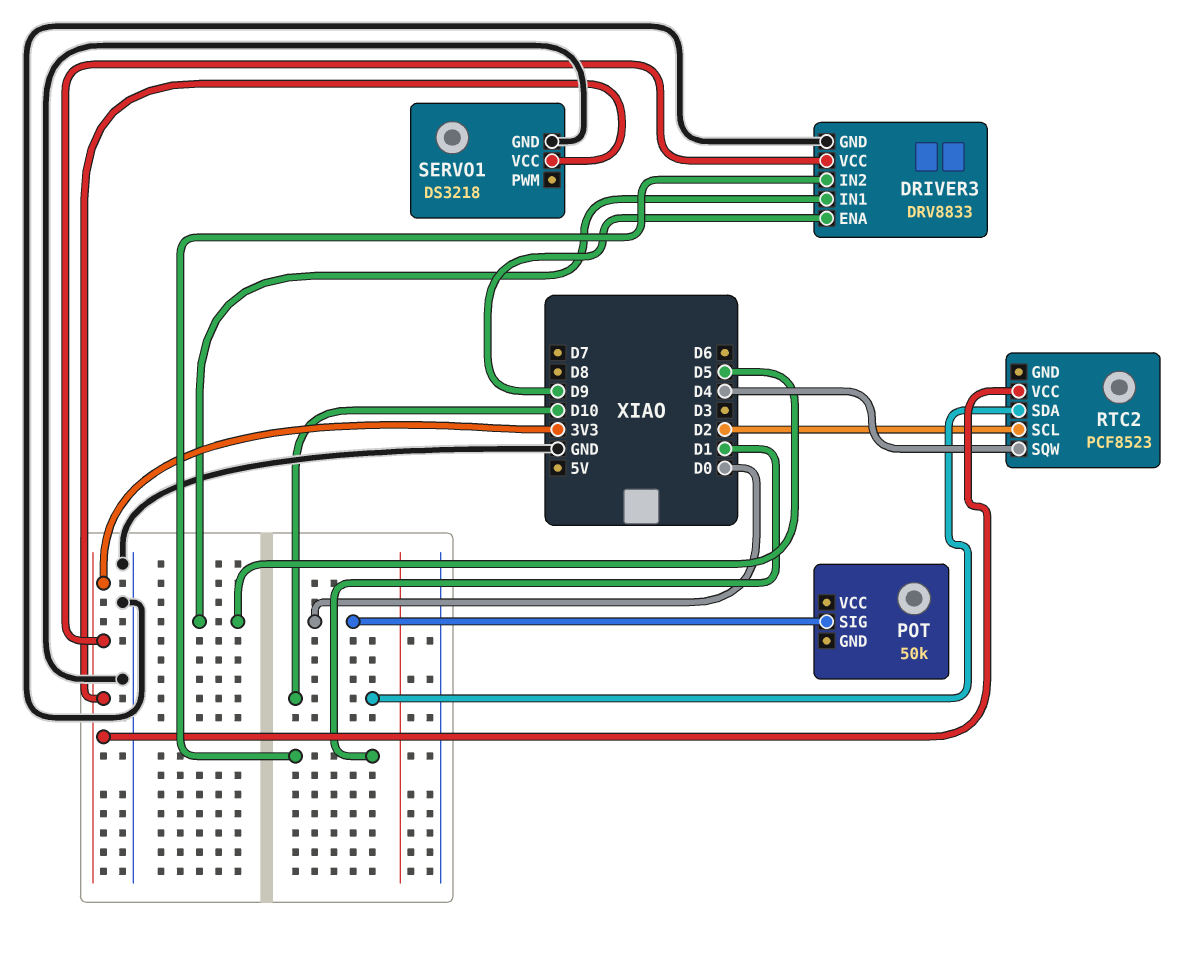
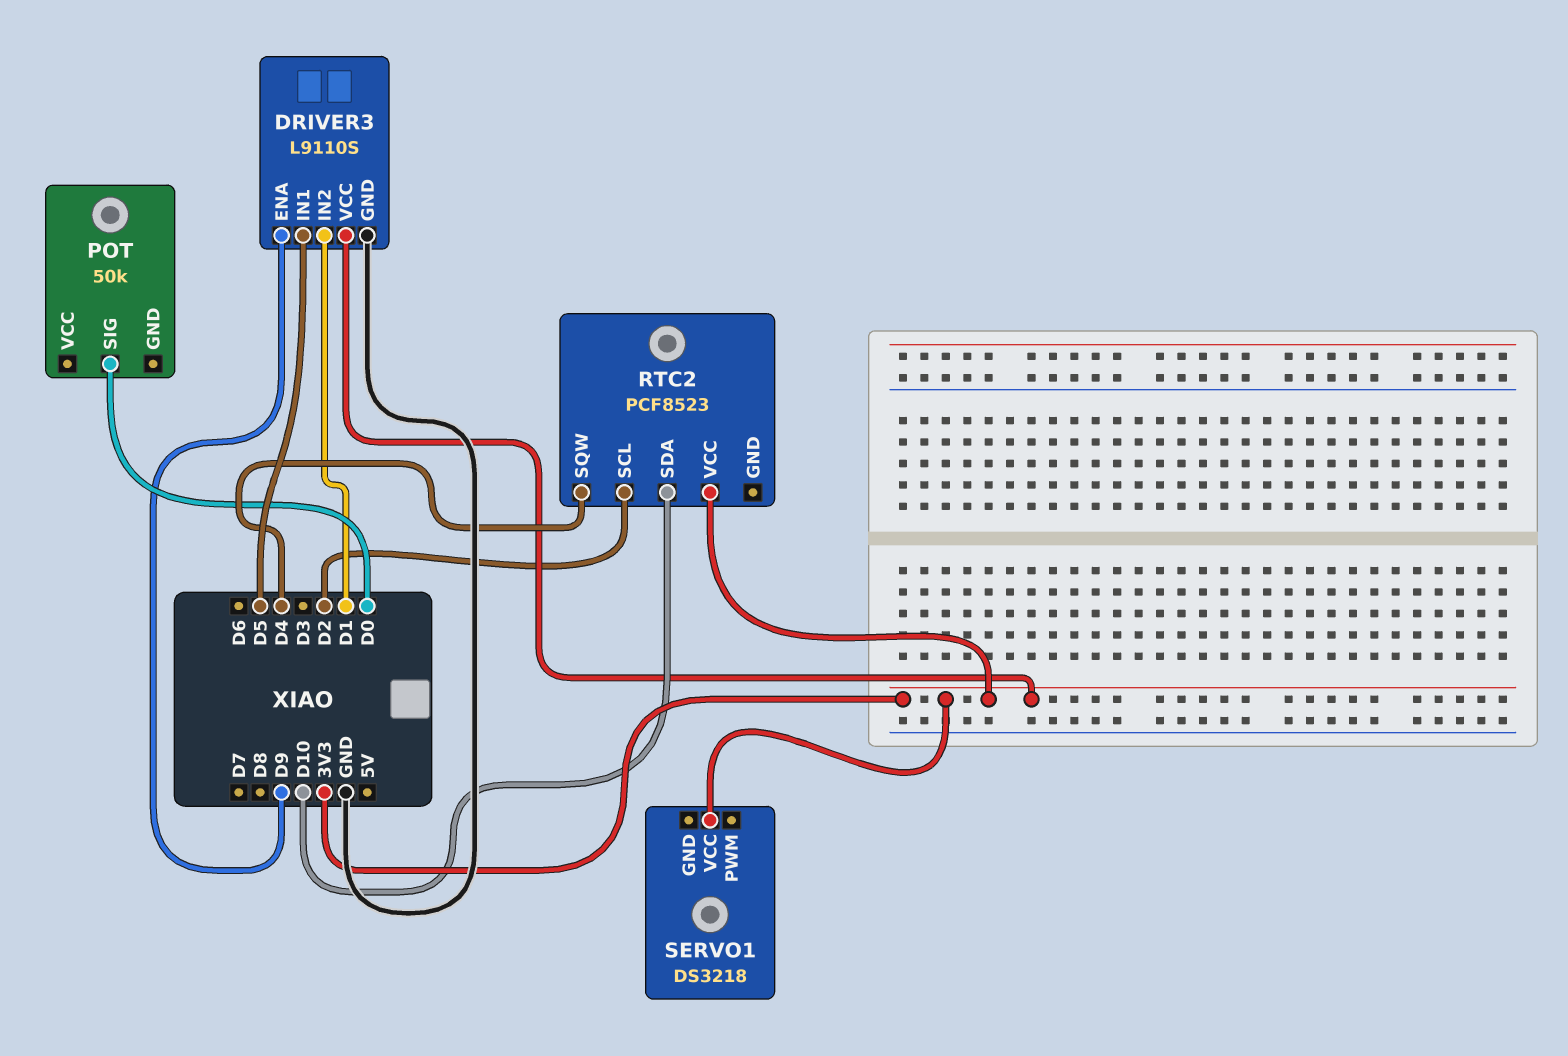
DRIVER3: DRV8833 -> L9110S
SERVO1 pin GND: GND -> none

